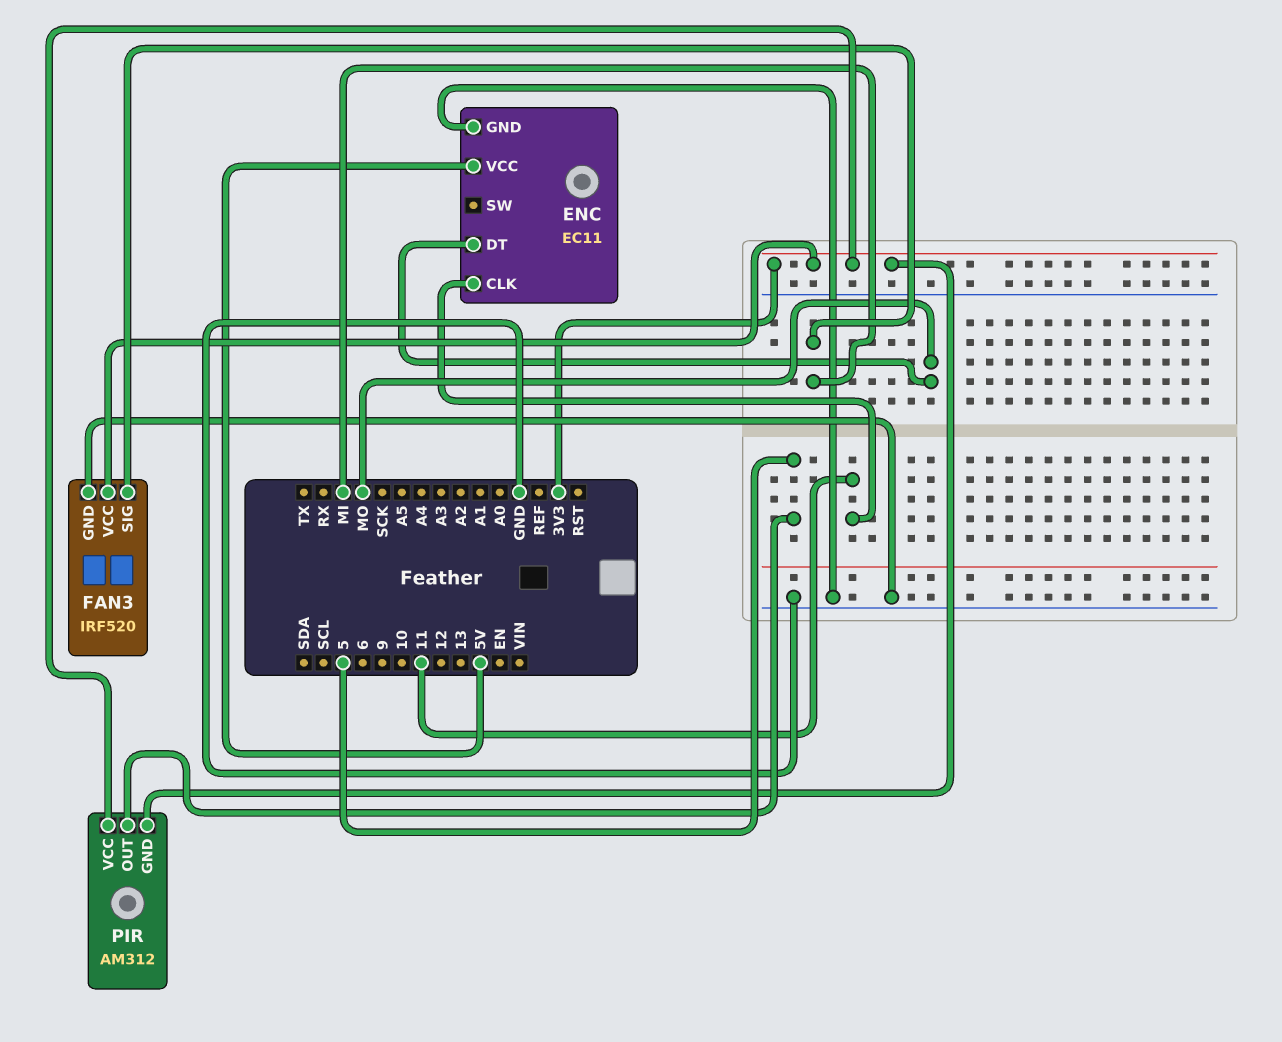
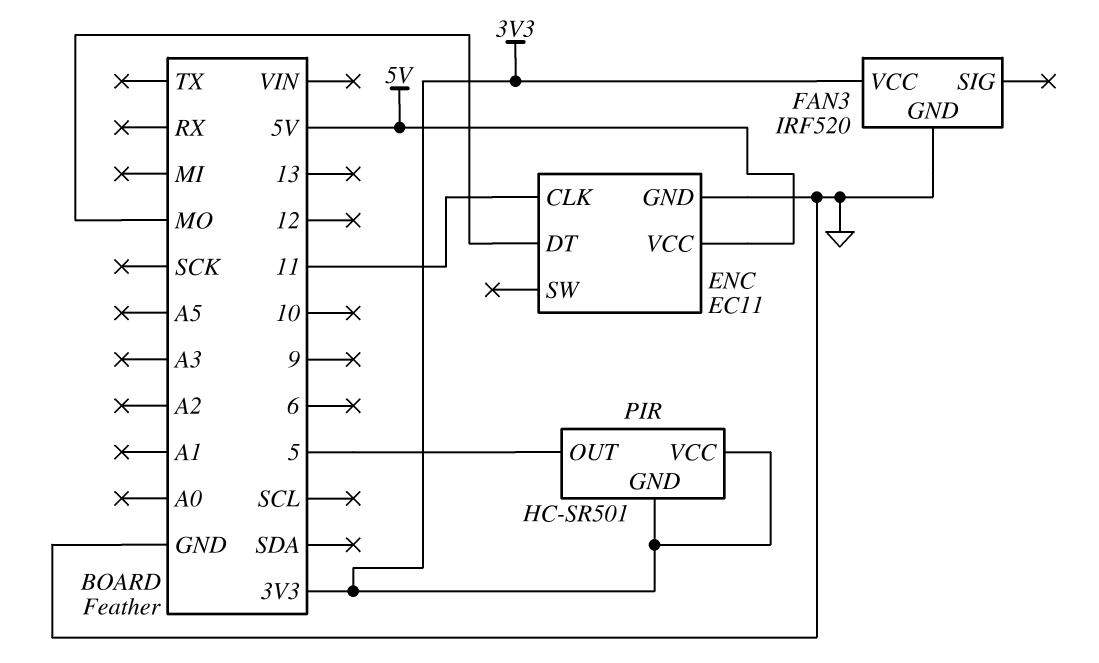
FAN3 pin SIG: MI -> none
PIR: AM312 -> HC-SR501

